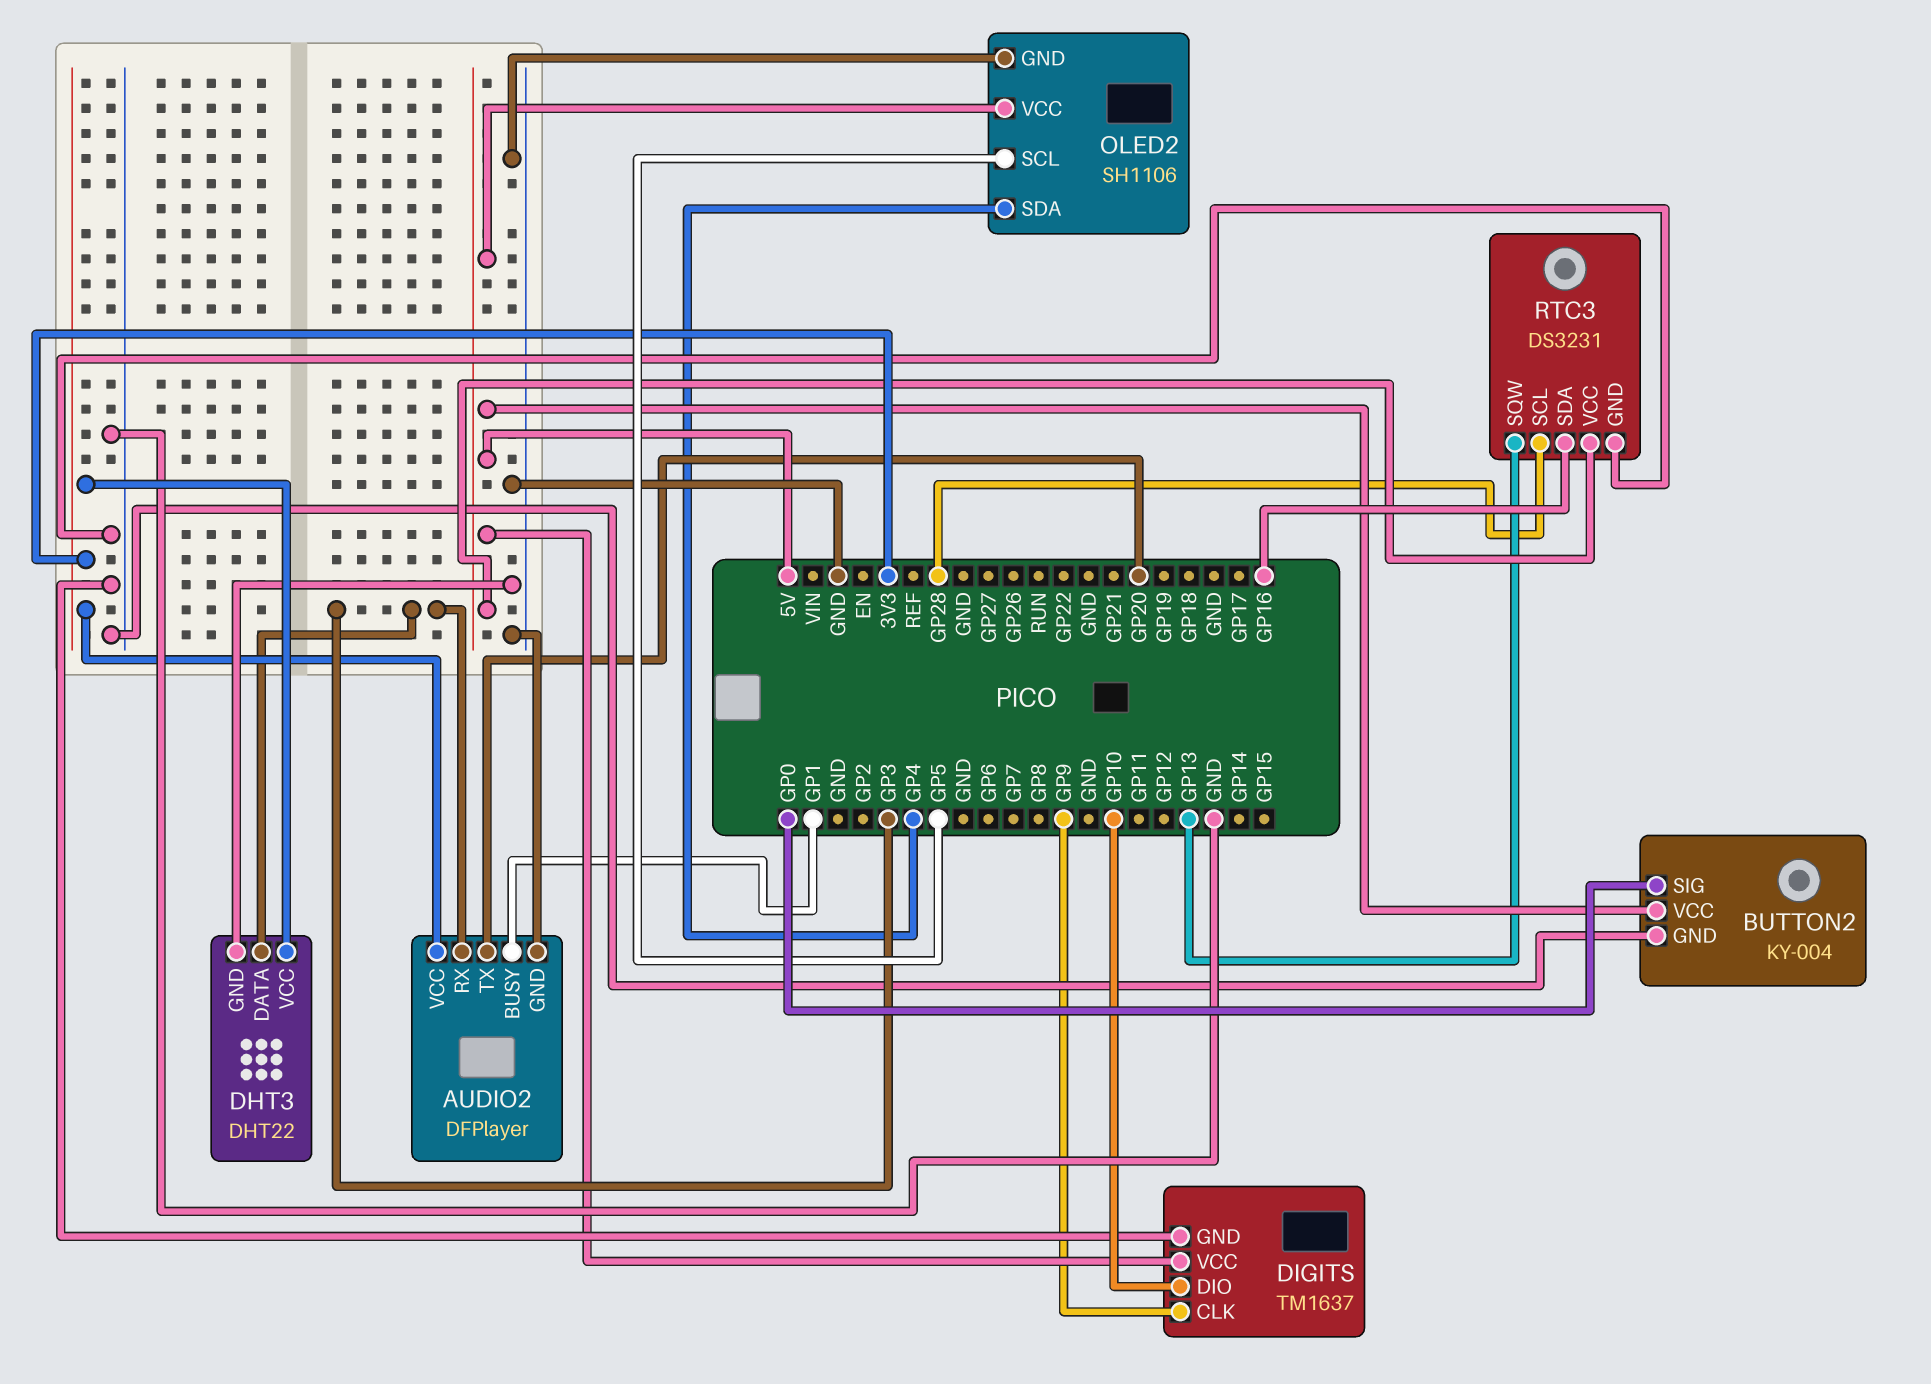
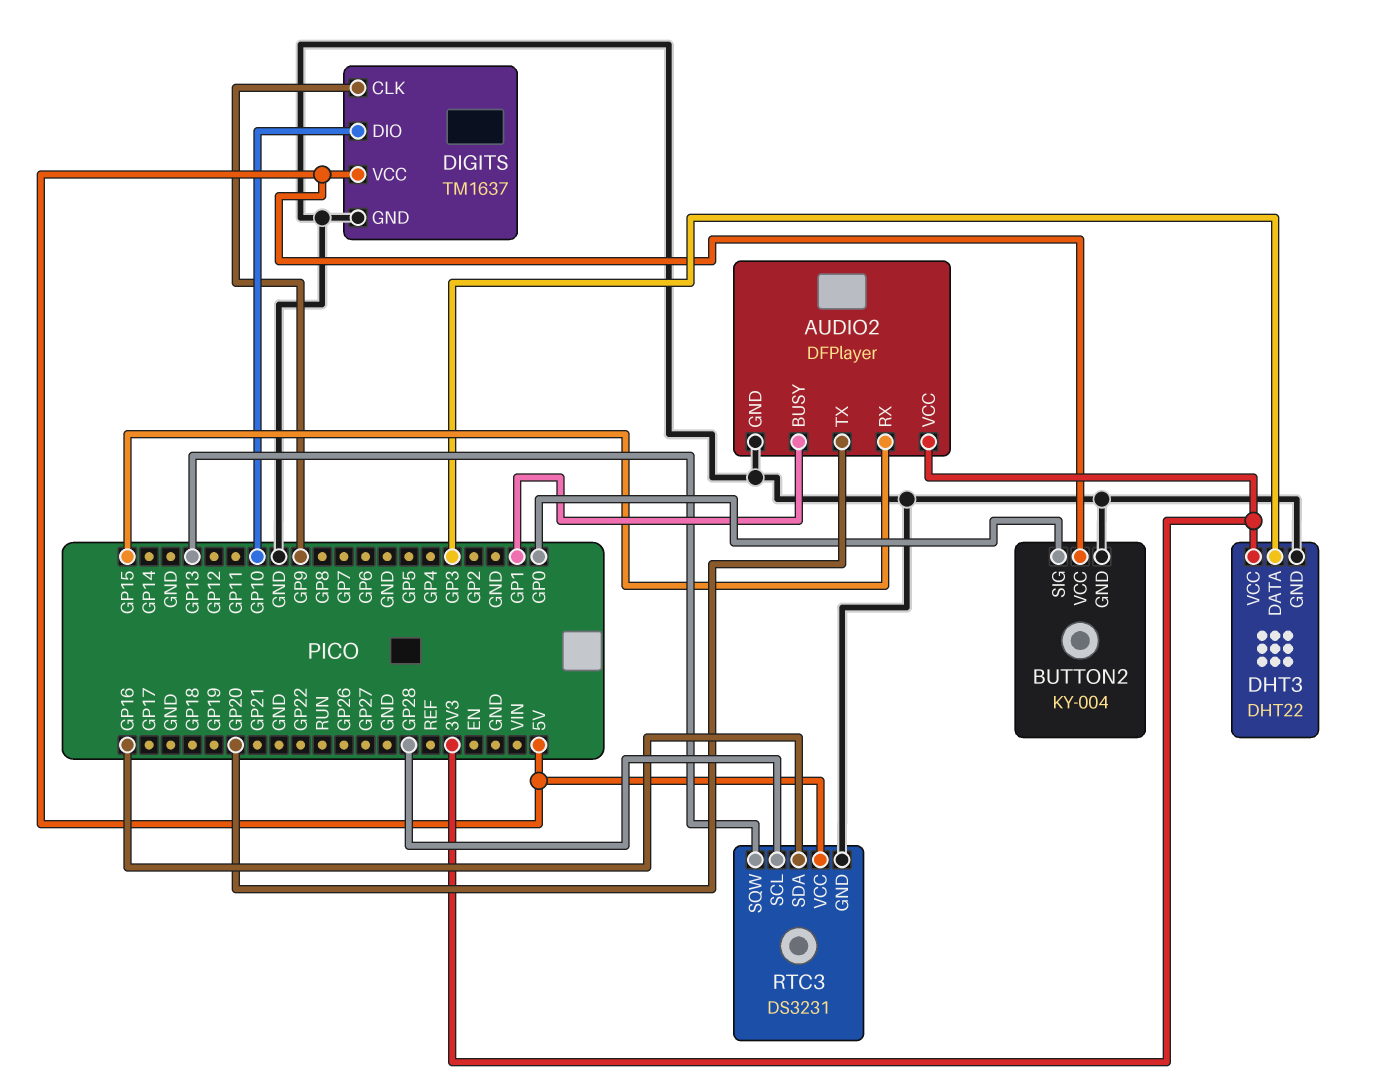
AUDIO2 pin RX: GP3 -> GP15
OLED2: SH1106 -> none
OLED2 pin GND: GND -> none
OLED2 pin SCL: GP5 -> none
OLED2 pin SDA: GP4 -> none
OLED2 pin VCC: 5V -> none

